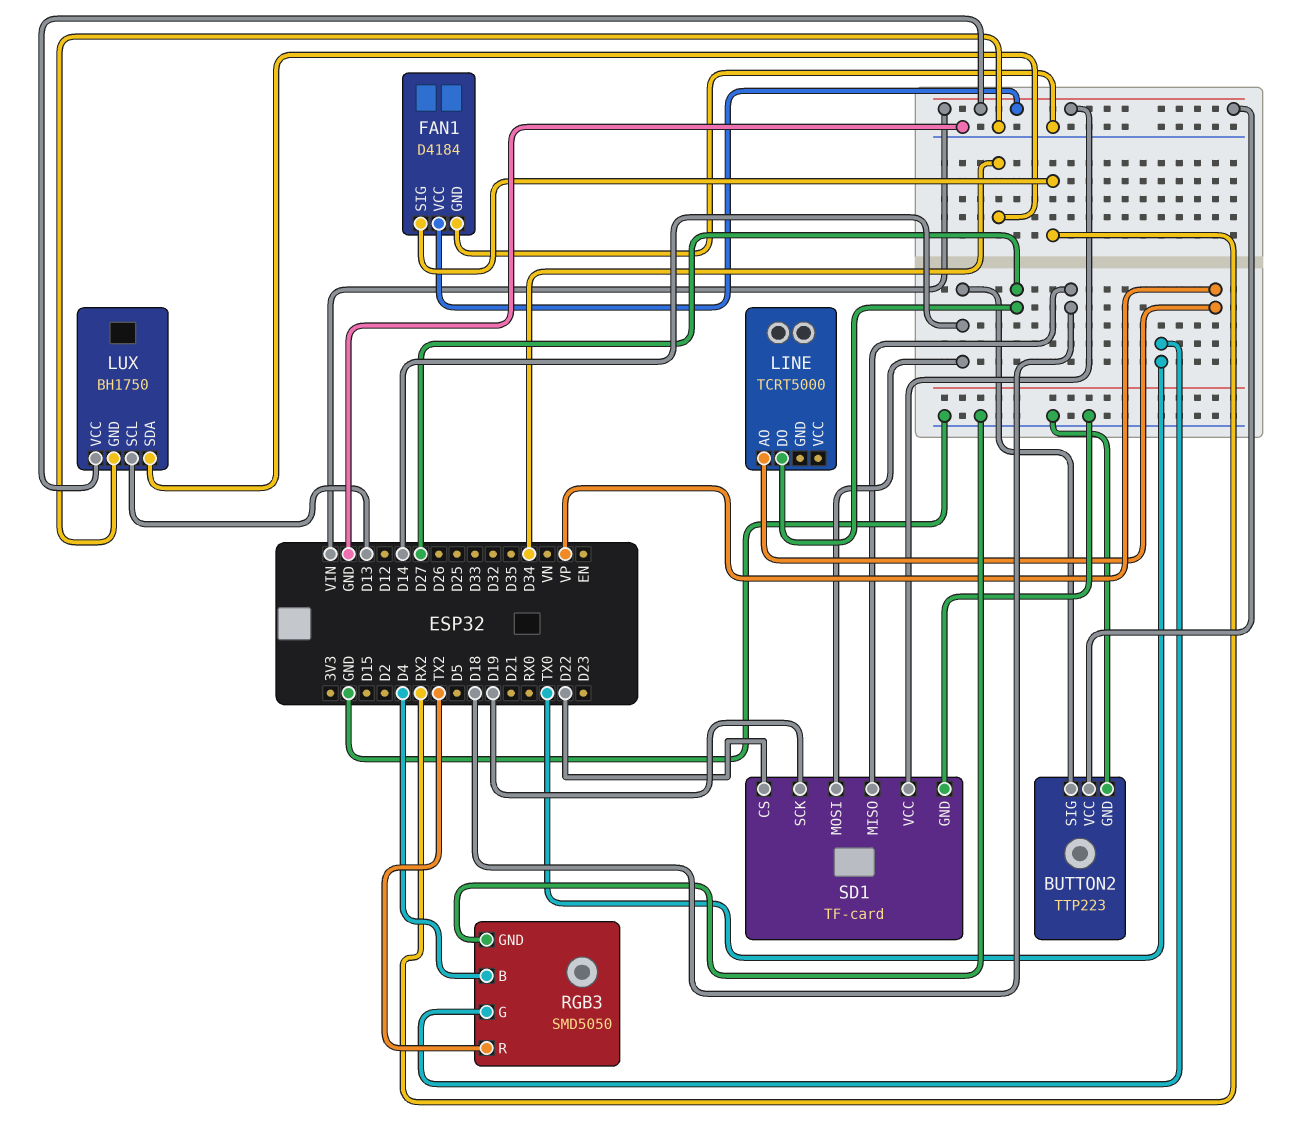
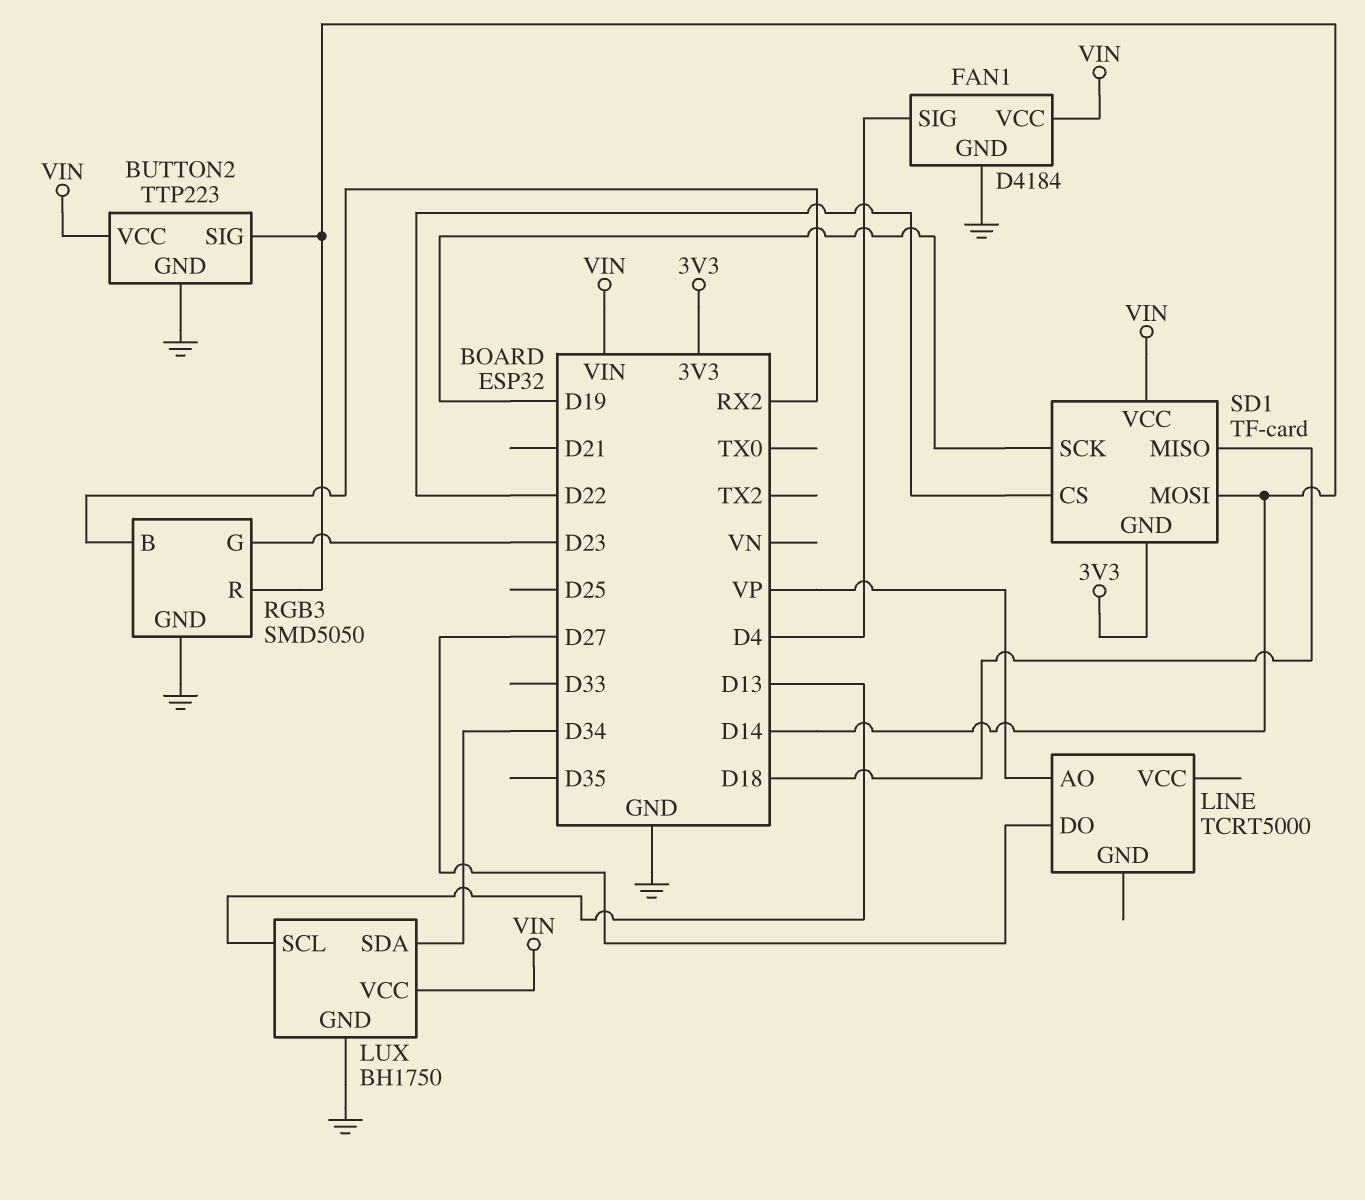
FAN1 pin SIG: RX2 -> D4
RGB3 pin B: D4 -> RX2
RGB3 pin G: TX0 -> D23
RGB3 pin R: TX2 -> D14
SD1 pin GND: GND -> 3V3

